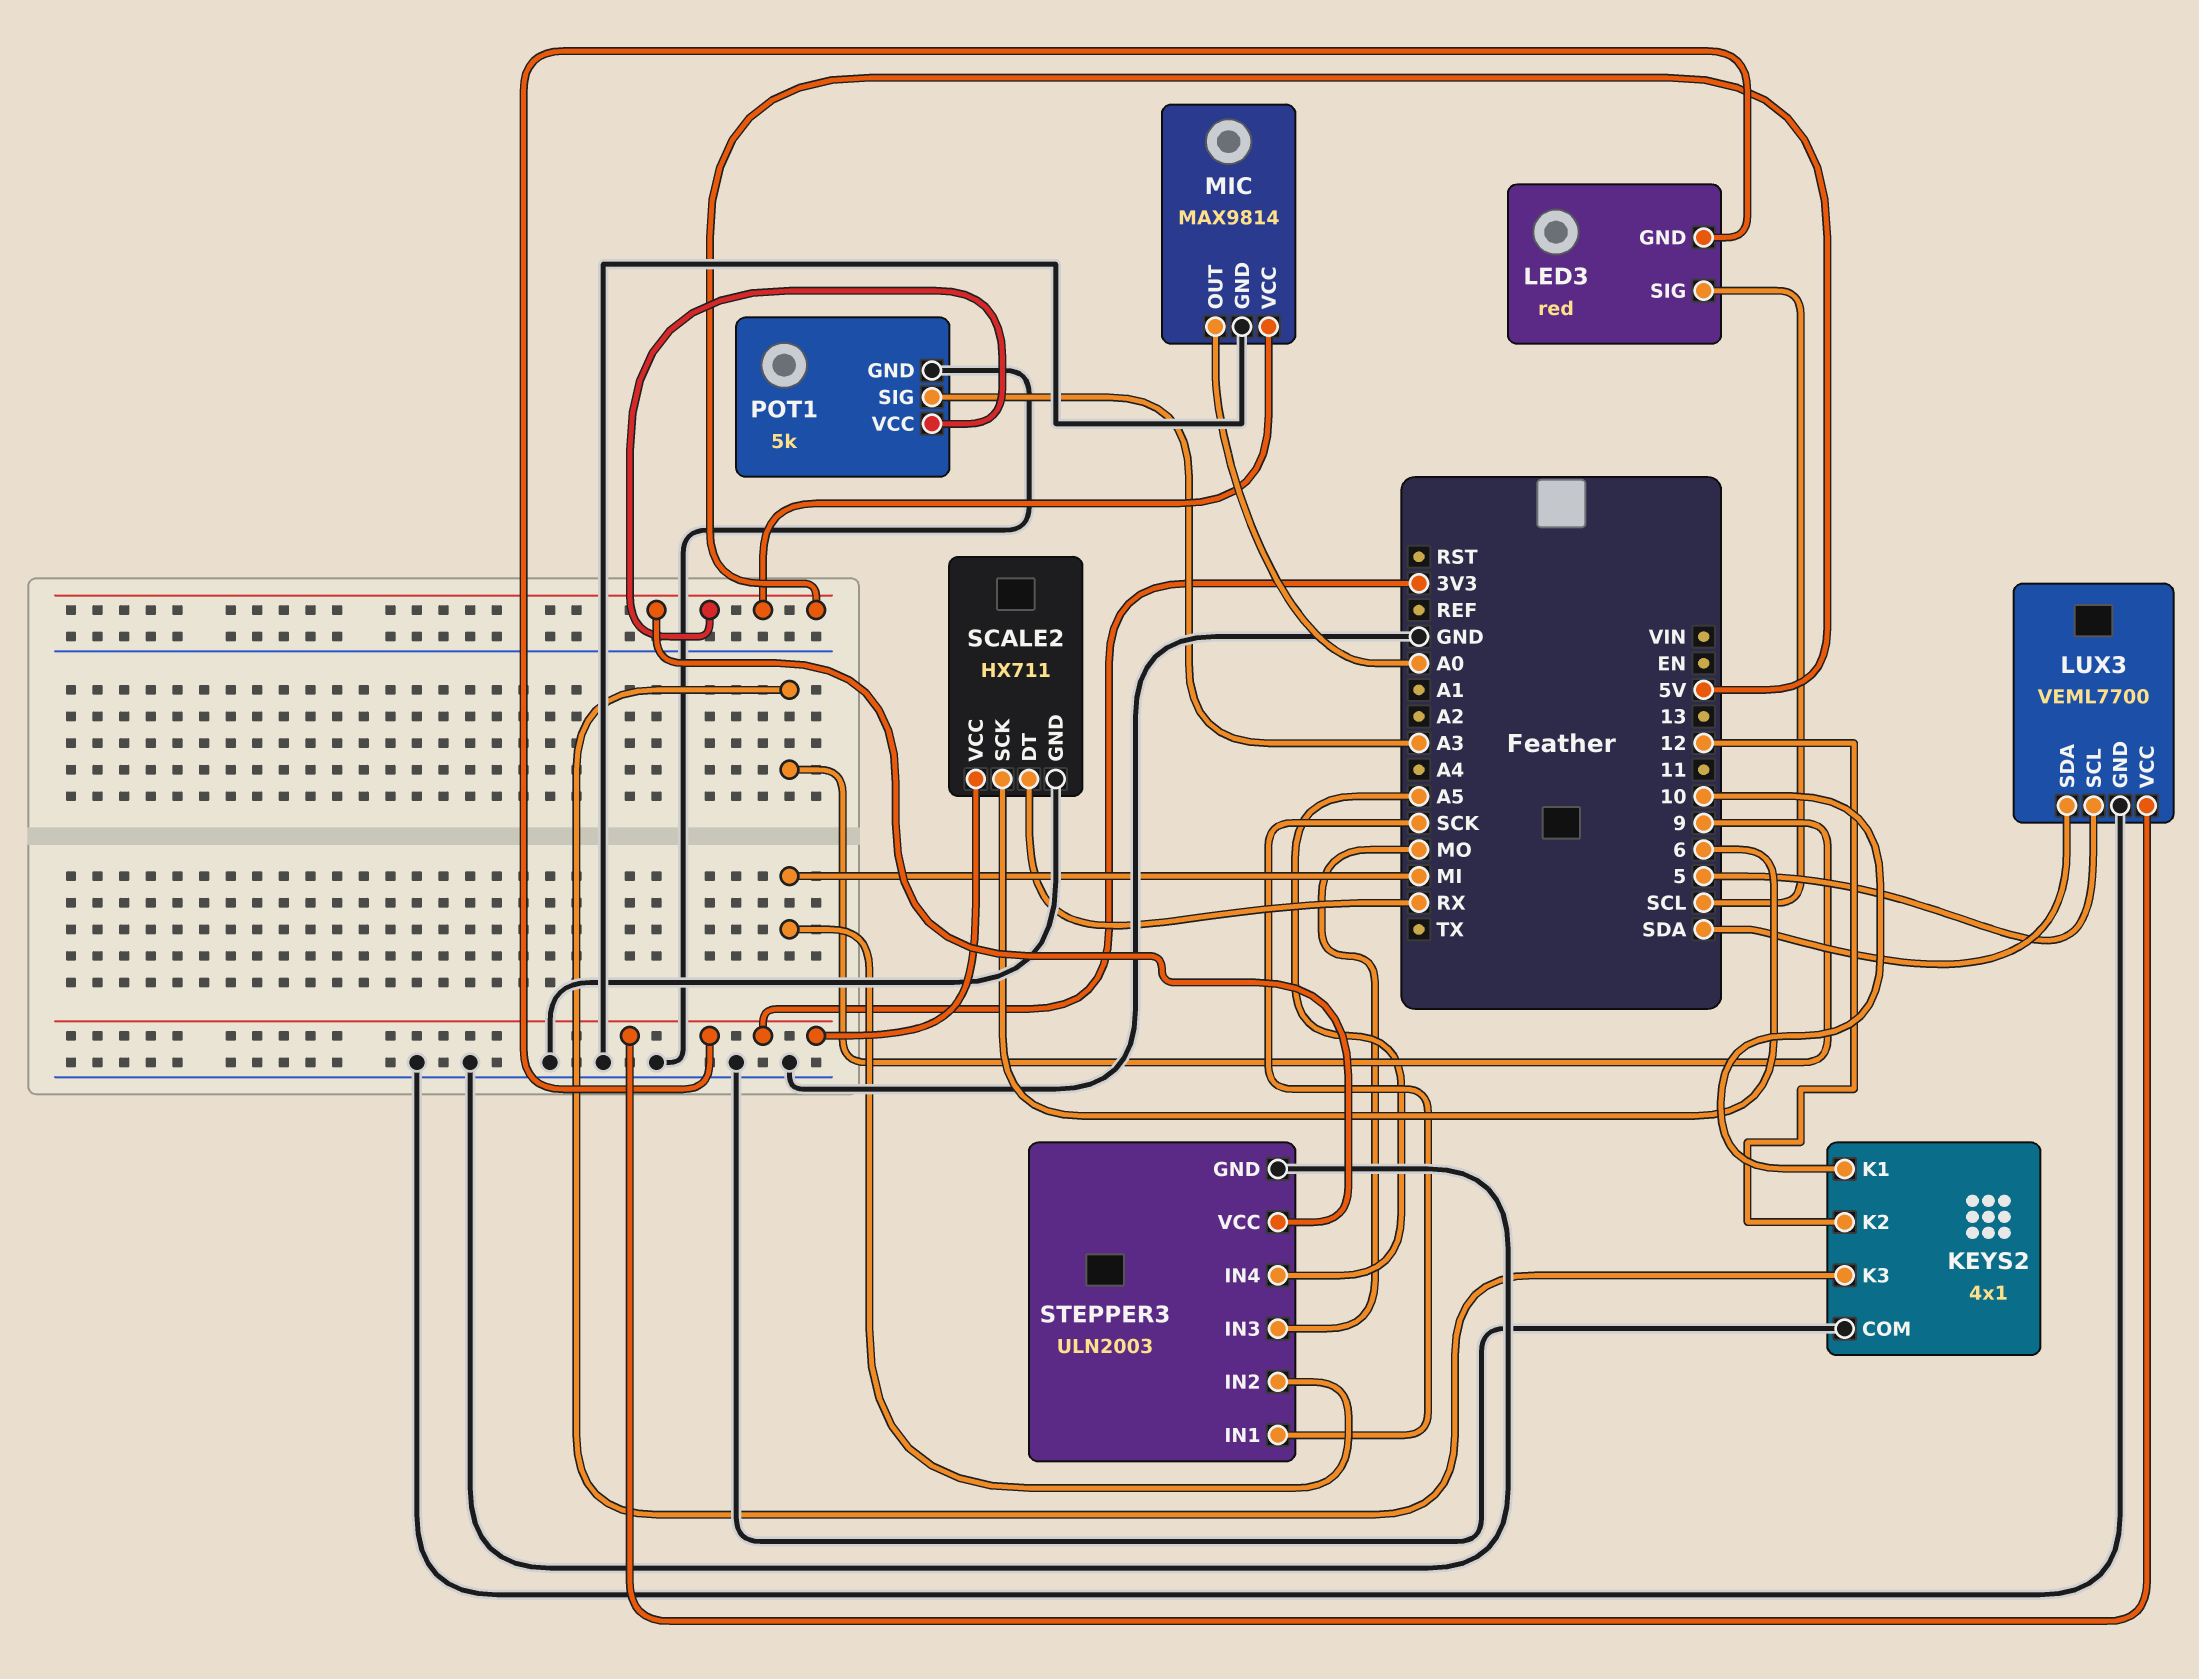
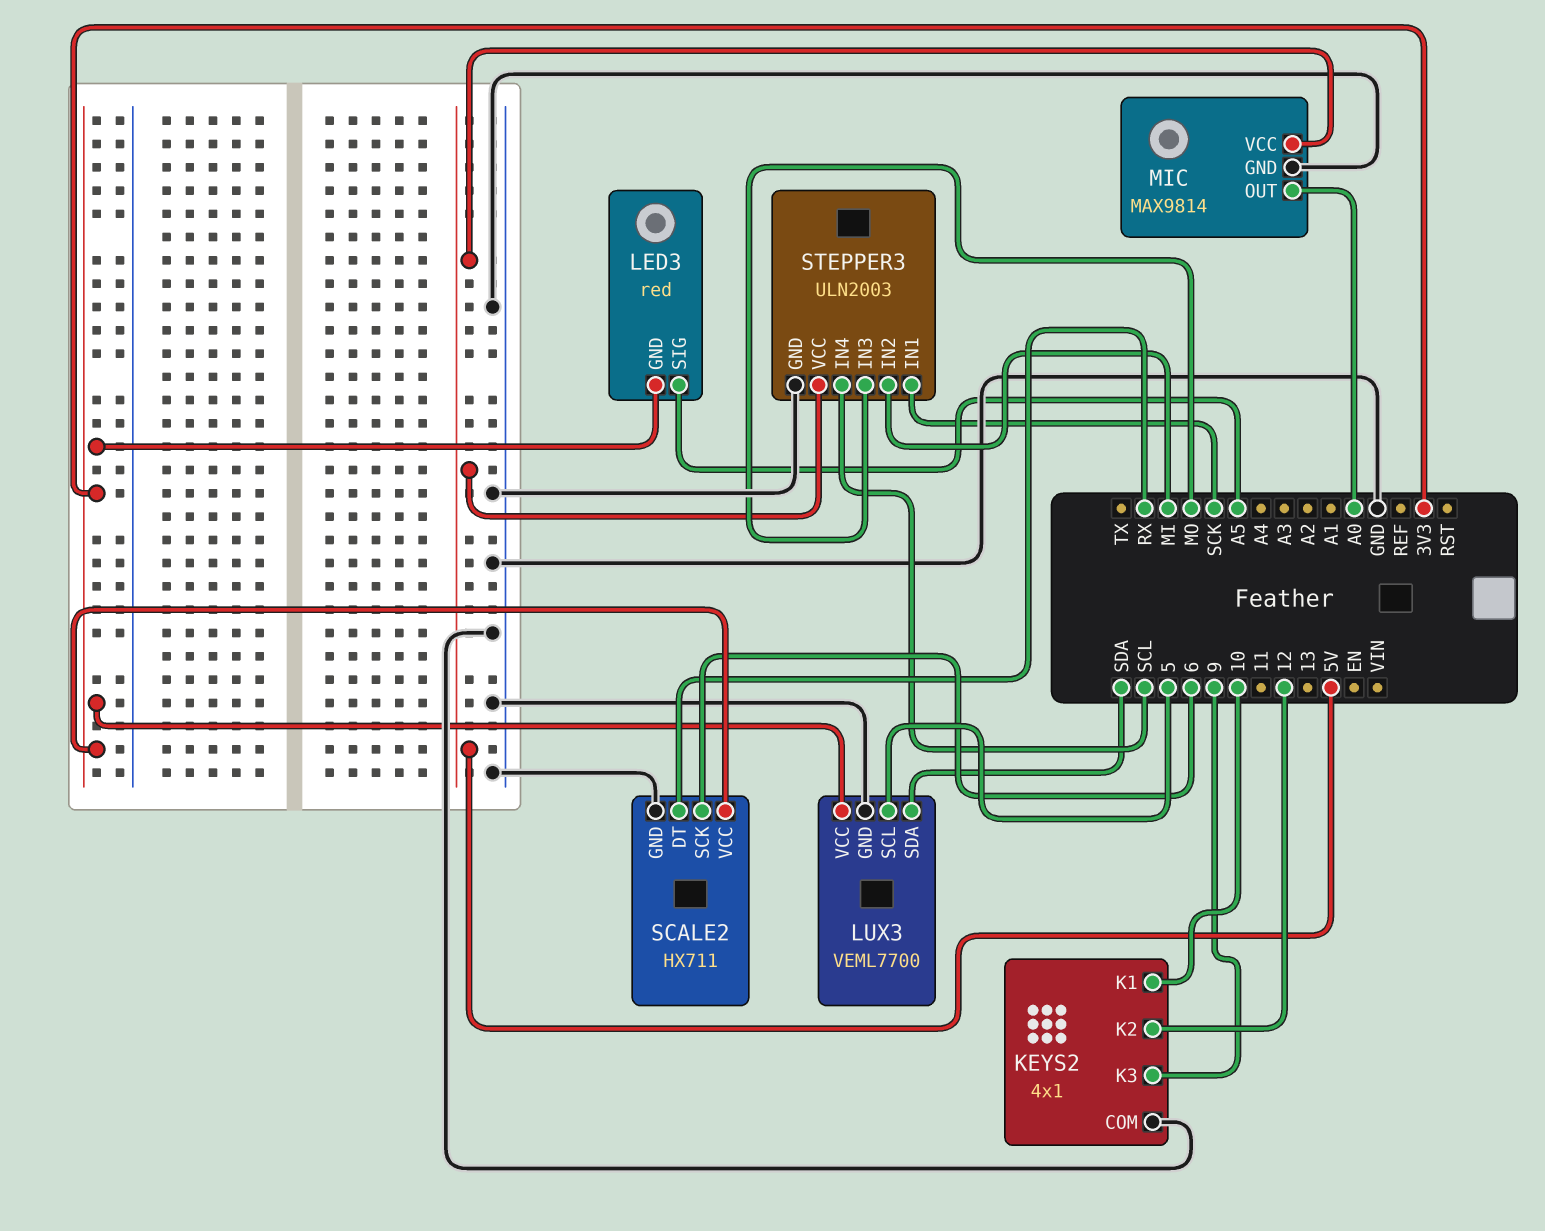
LED3 pin SIG: SCL -> A5
POT1: 5k -> none
POT1 pin GND: GND -> none
POT1 pin SIG: A3 -> none
POT1 pin VCC: 5V -> none
STEPPER3 pin IN4: A5 -> SCL

